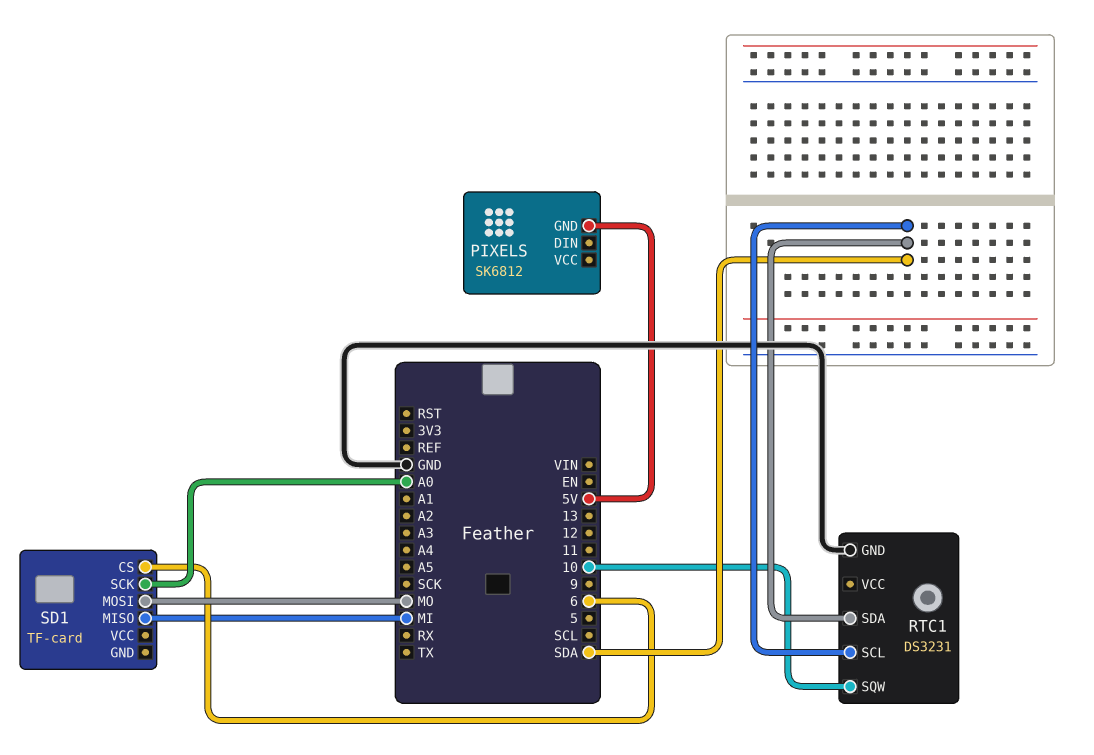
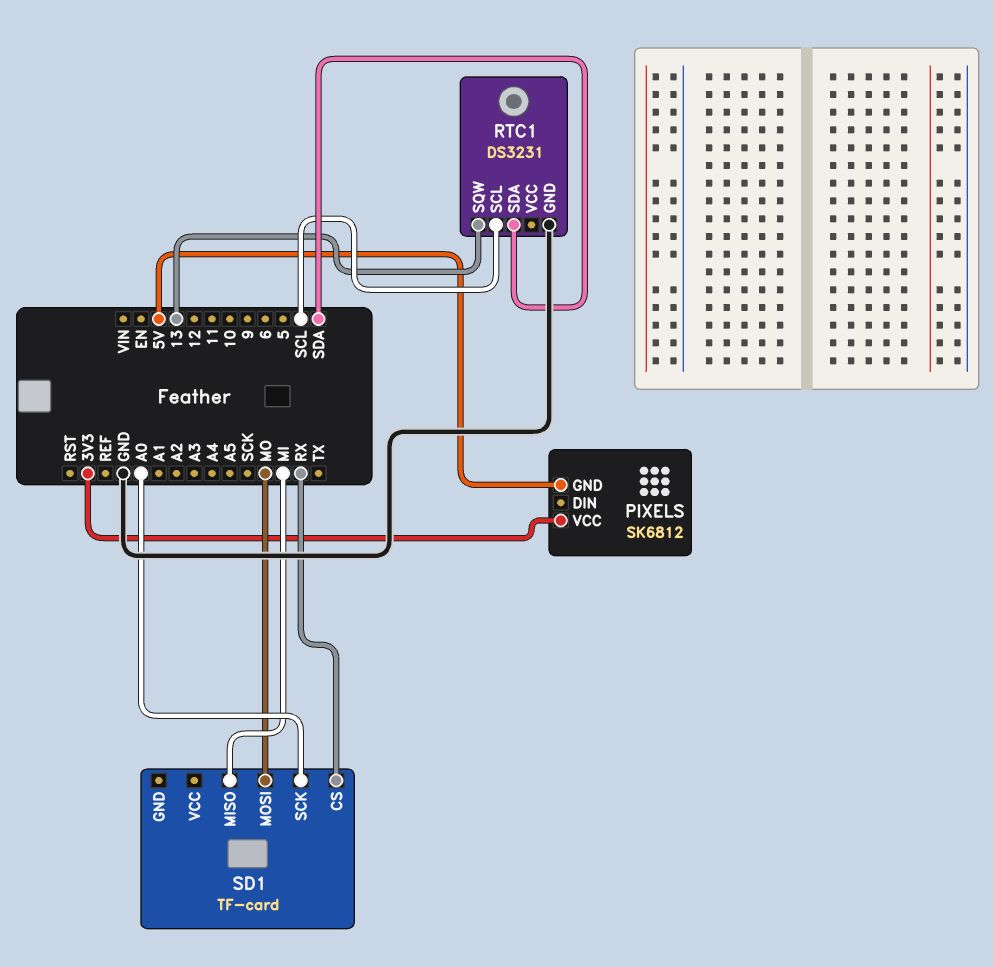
PIXELS pin VCC: none -> 3V3
RTC1 pin SCL: SDA -> SCL
RTC1 pin SQW: 10 -> 13
SD1 pin CS: 6 -> RX

